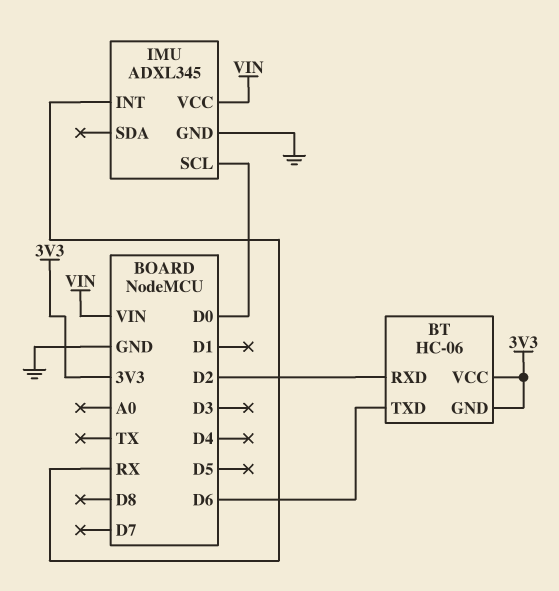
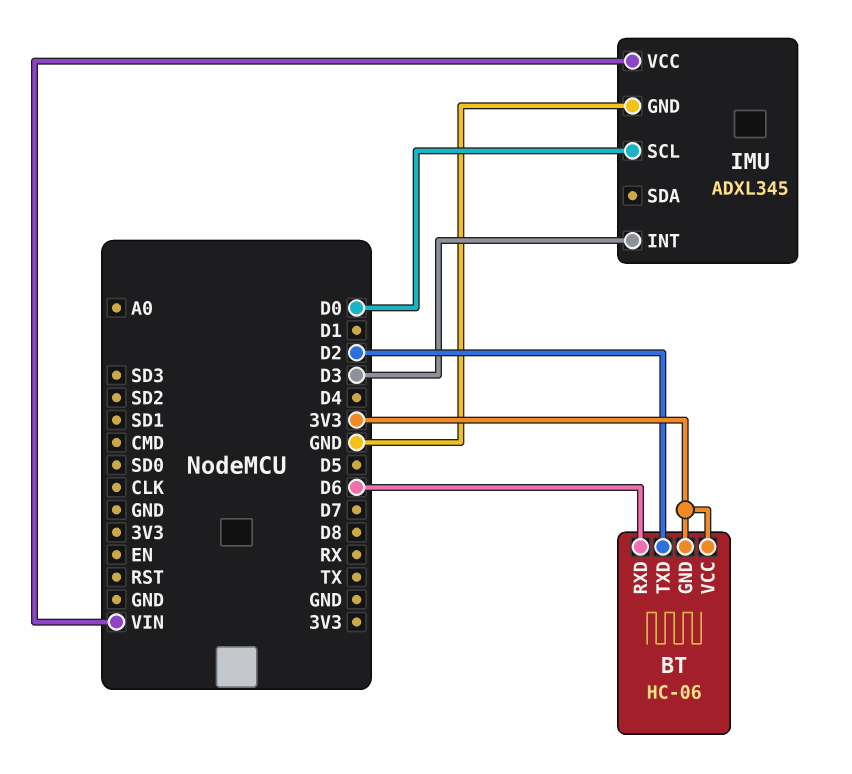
BT pin RXD: D2 -> D6
BT pin TXD: D6 -> D2
IMU pin INT: RX -> D3

